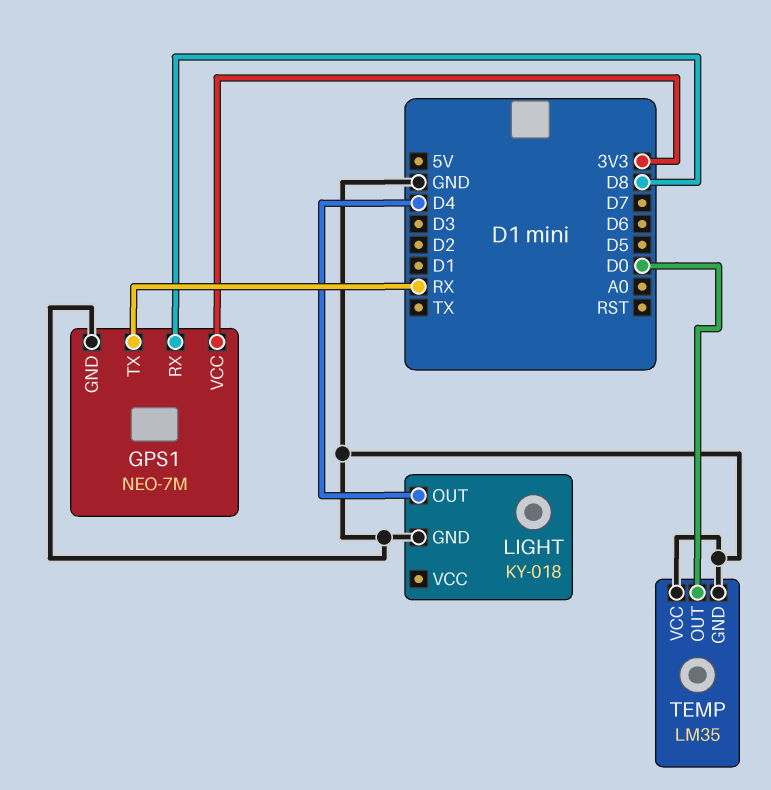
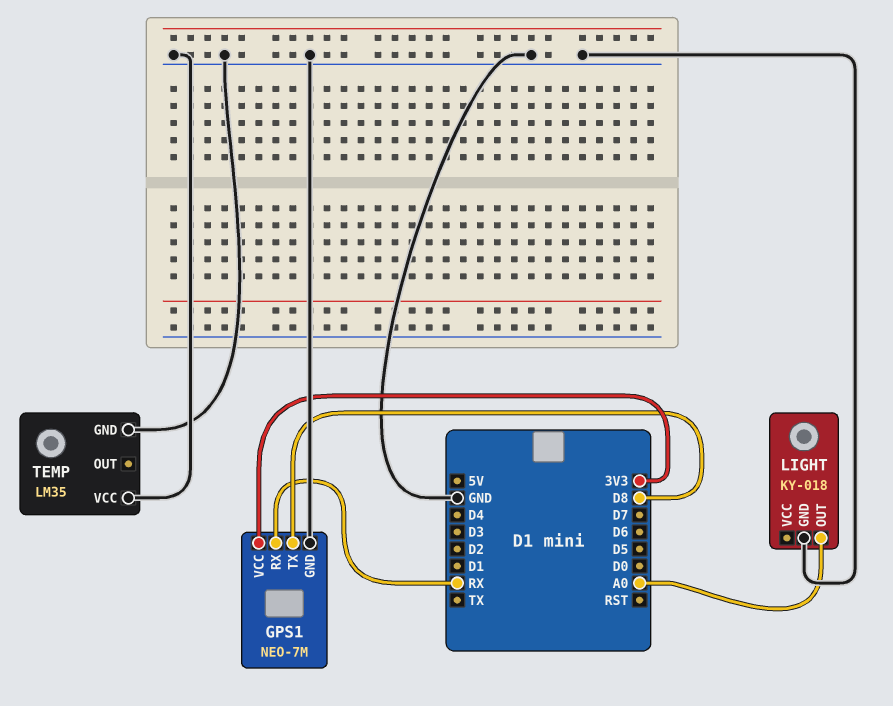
GPS1 pin RX: D8 -> RX
GPS1 pin TX: RX -> D8
LIGHT pin OUT: D4 -> A0
TEMP pin OUT: D0 -> none

